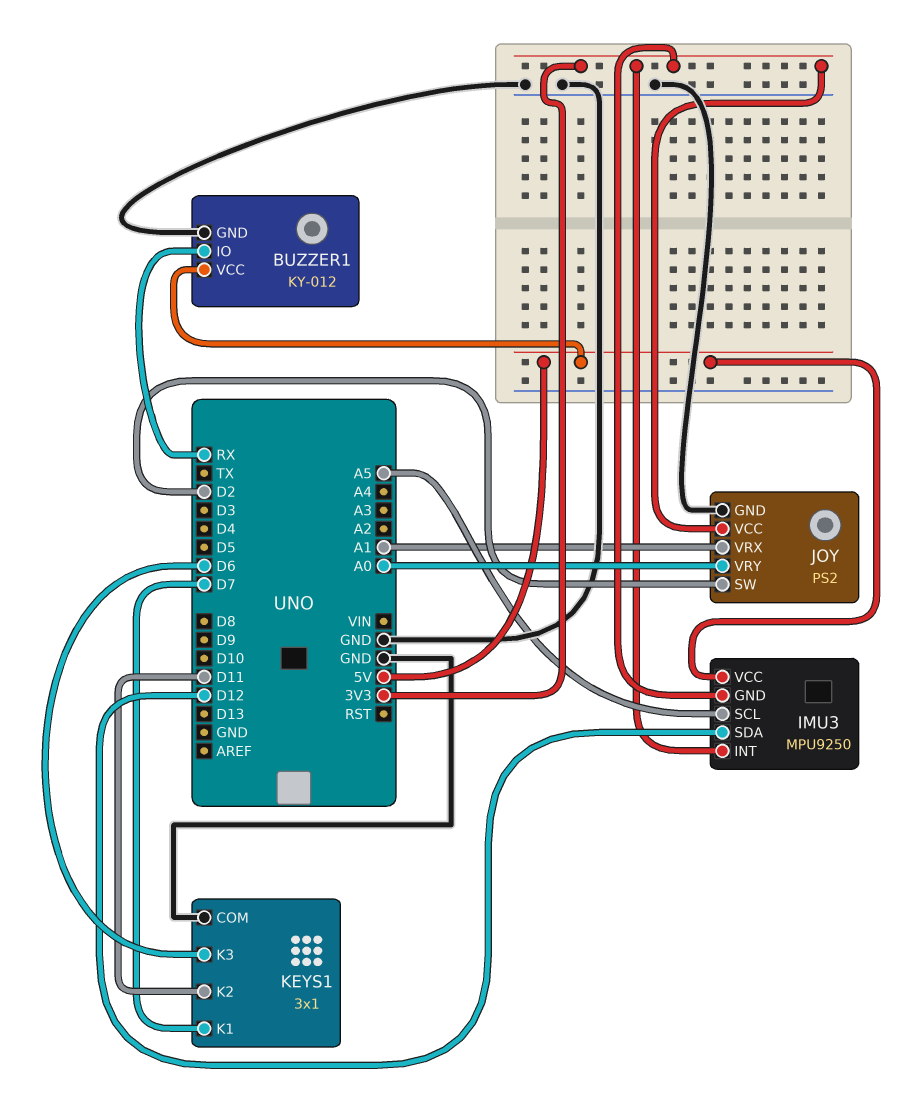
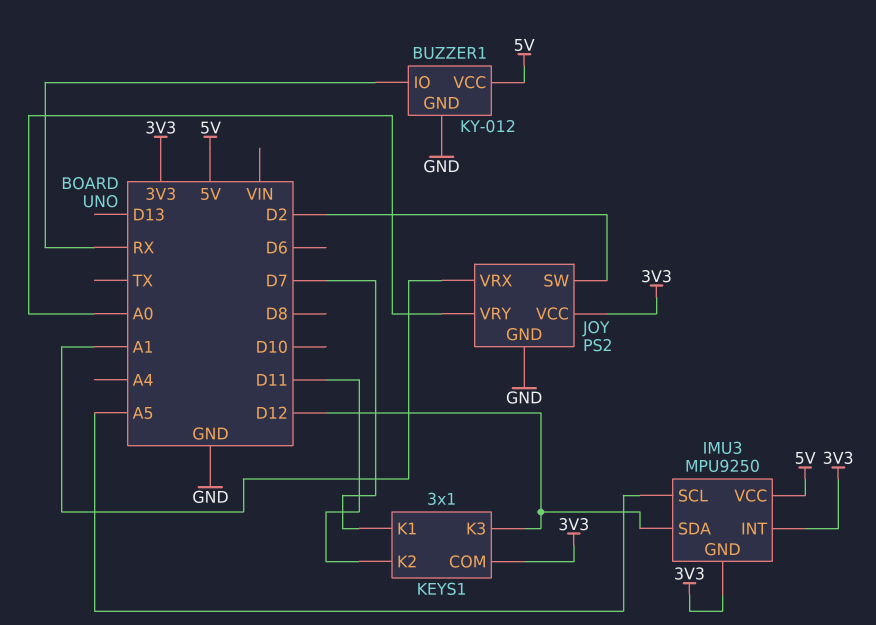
KEYS1 pin COM: GND -> 3V3
KEYS1 pin K3: D6 -> D12

